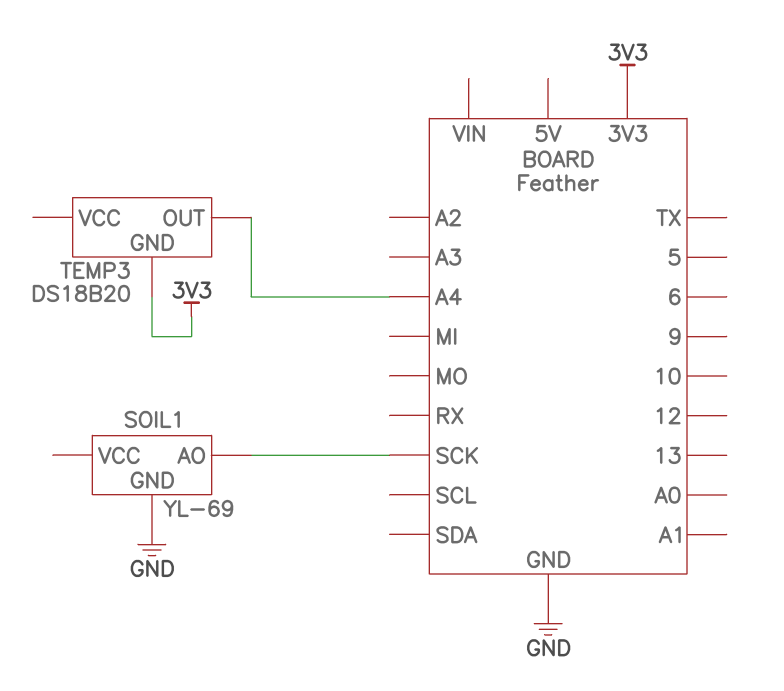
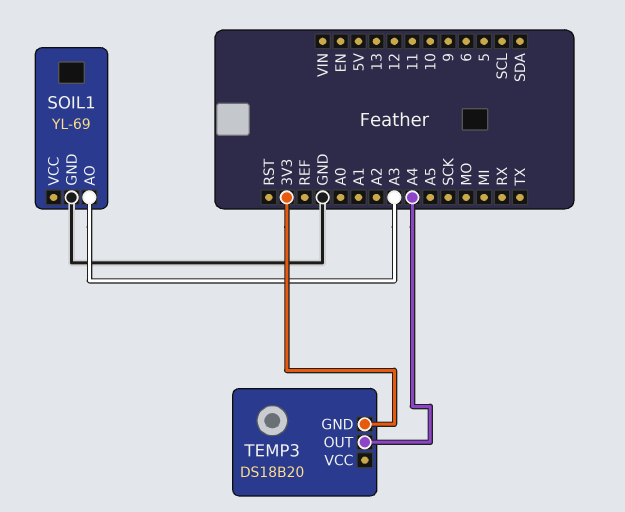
SOIL1 pin AO: SCK -> A3

